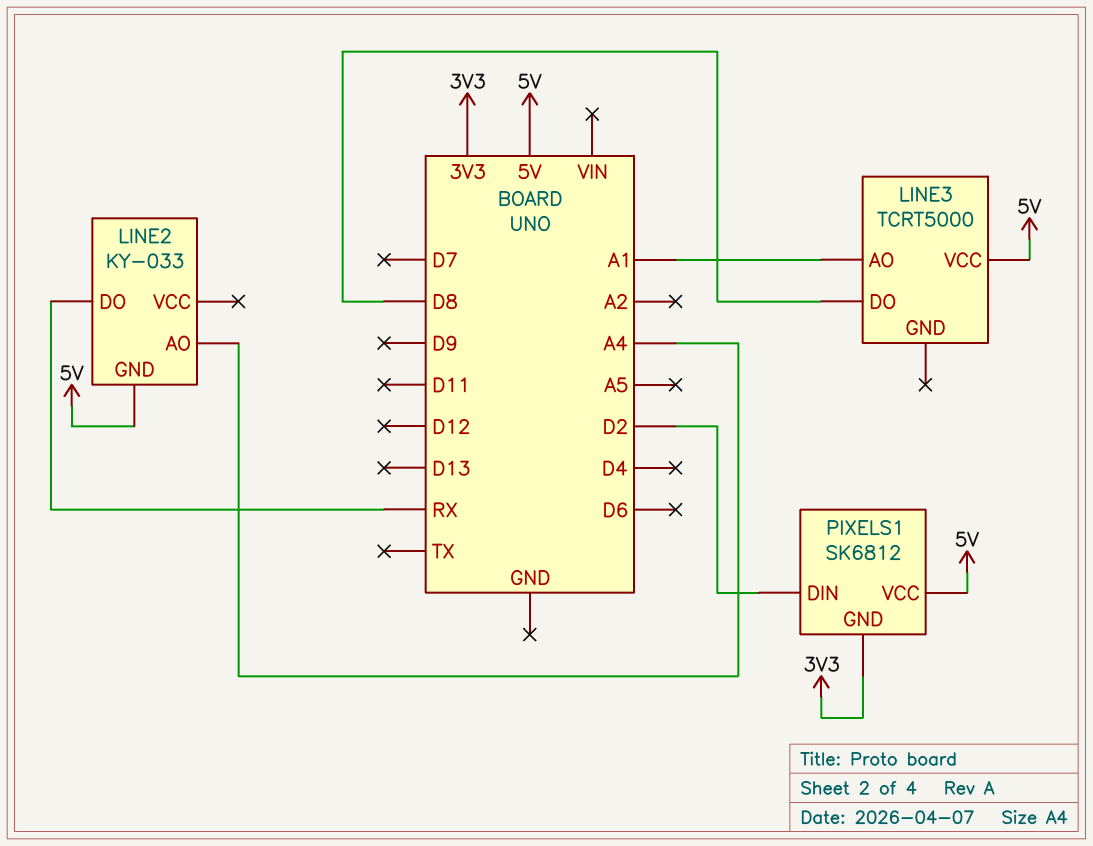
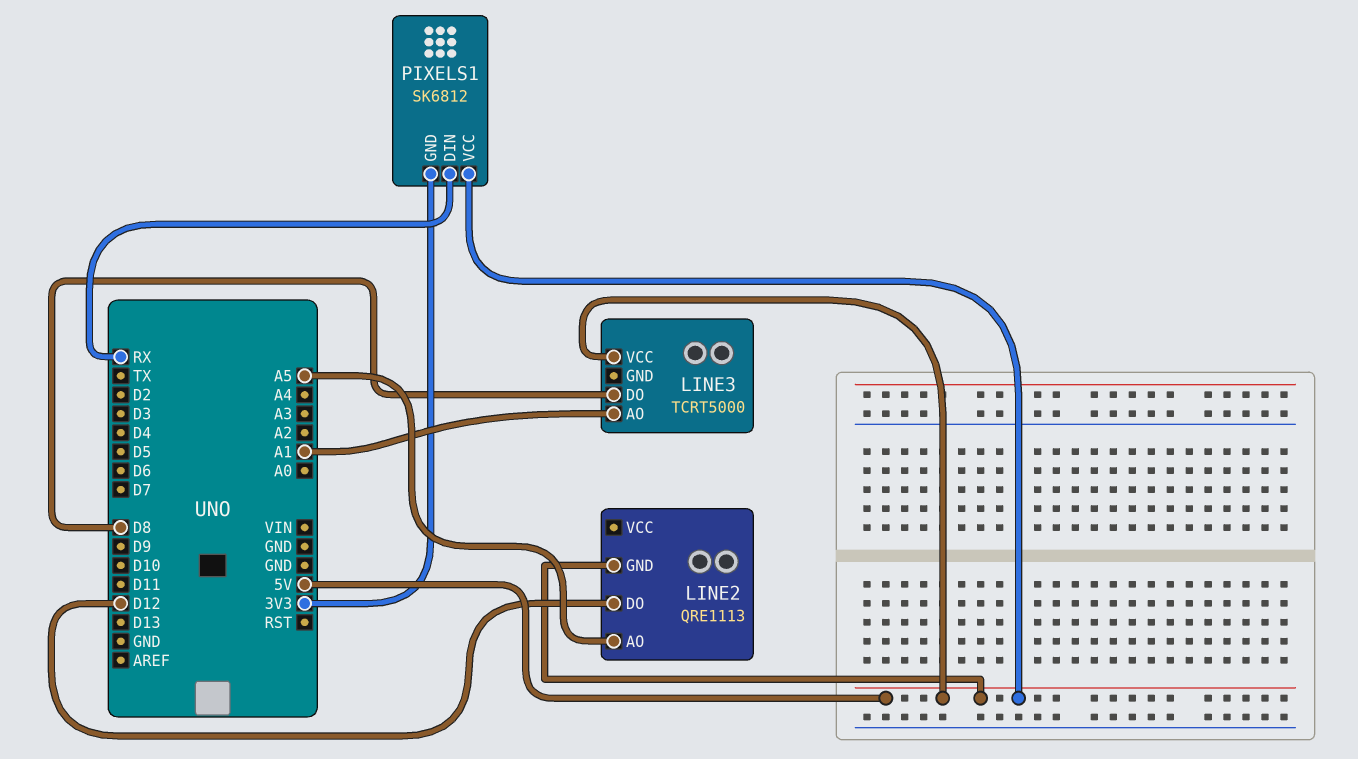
LINE2: KY-033 -> QRE1113
LINE2 pin AO: A4 -> A5
LINE2 pin DO: RX -> D12
PIXELS1 pin DIN: D2 -> RX

